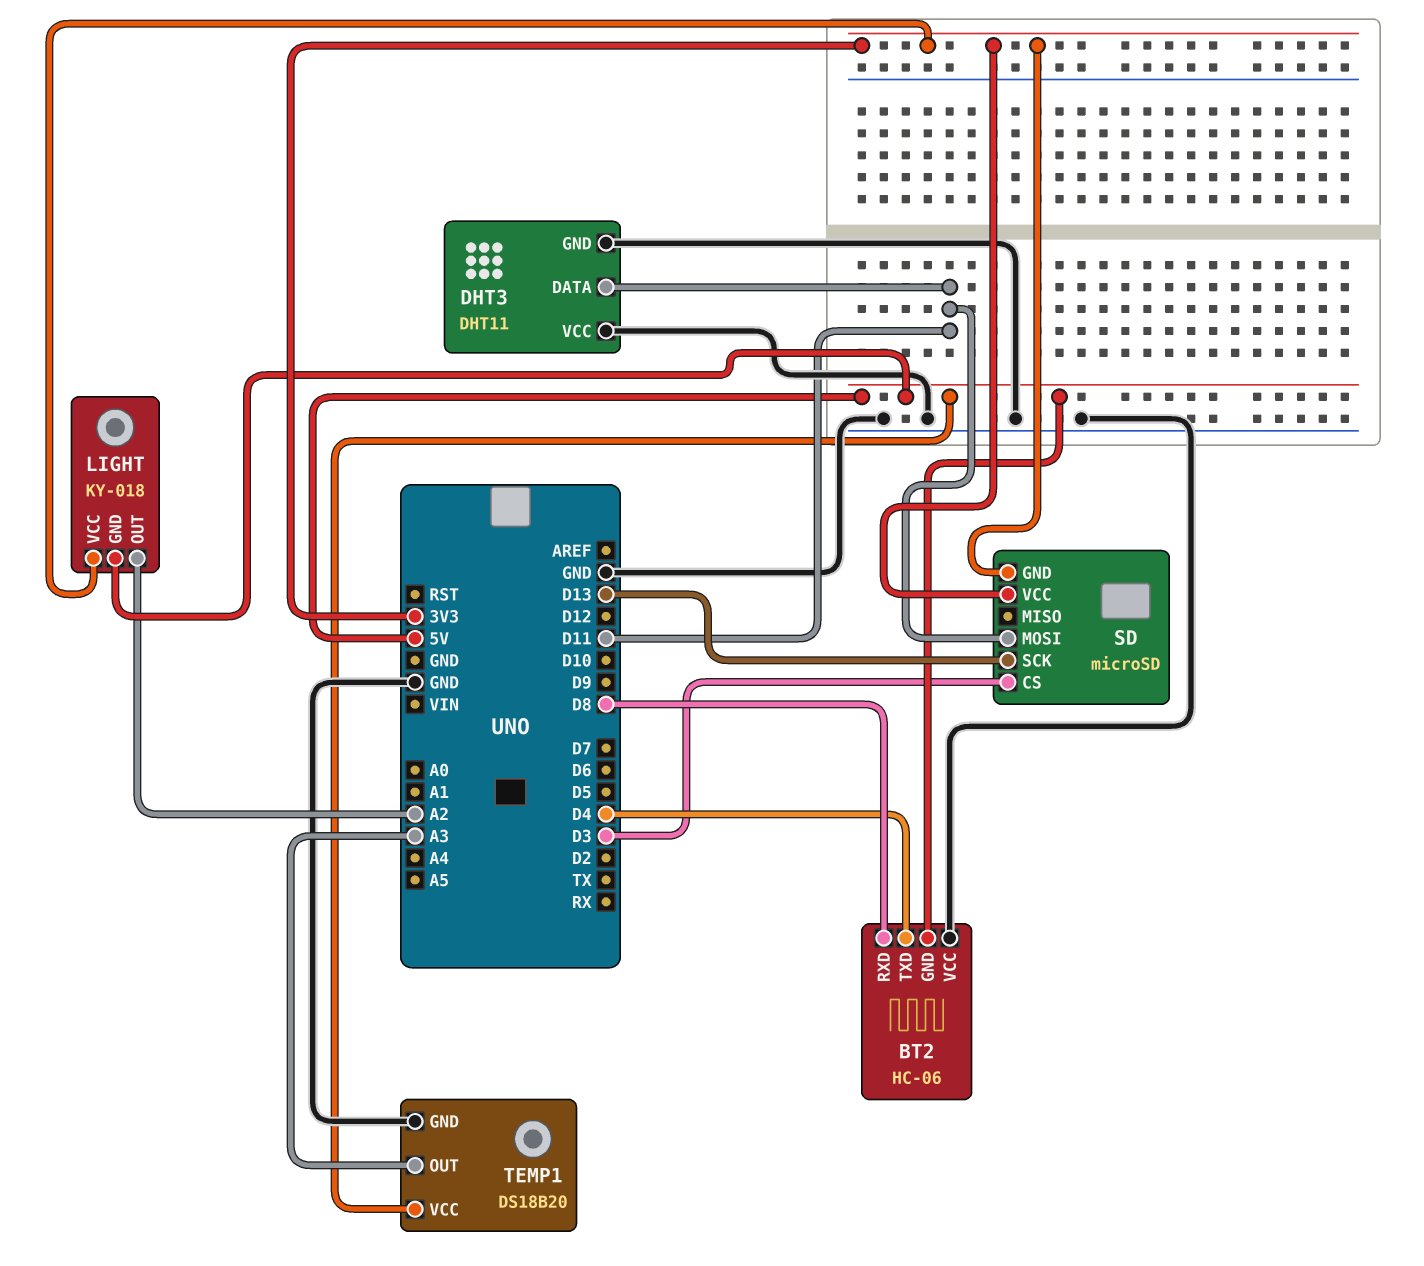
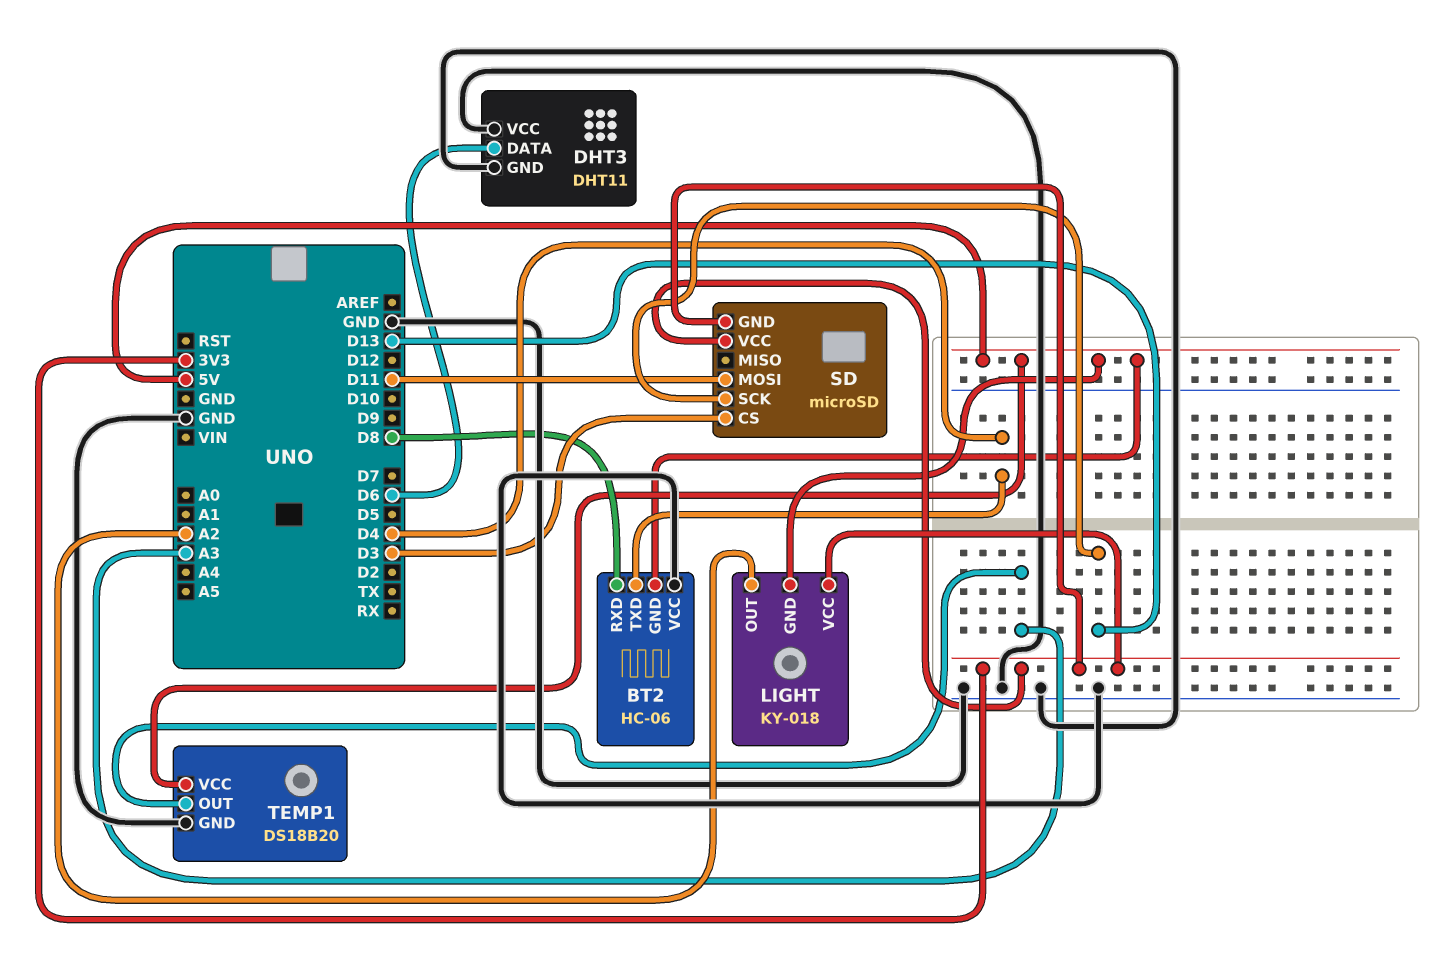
DHT3 pin DATA: D11 -> D6

